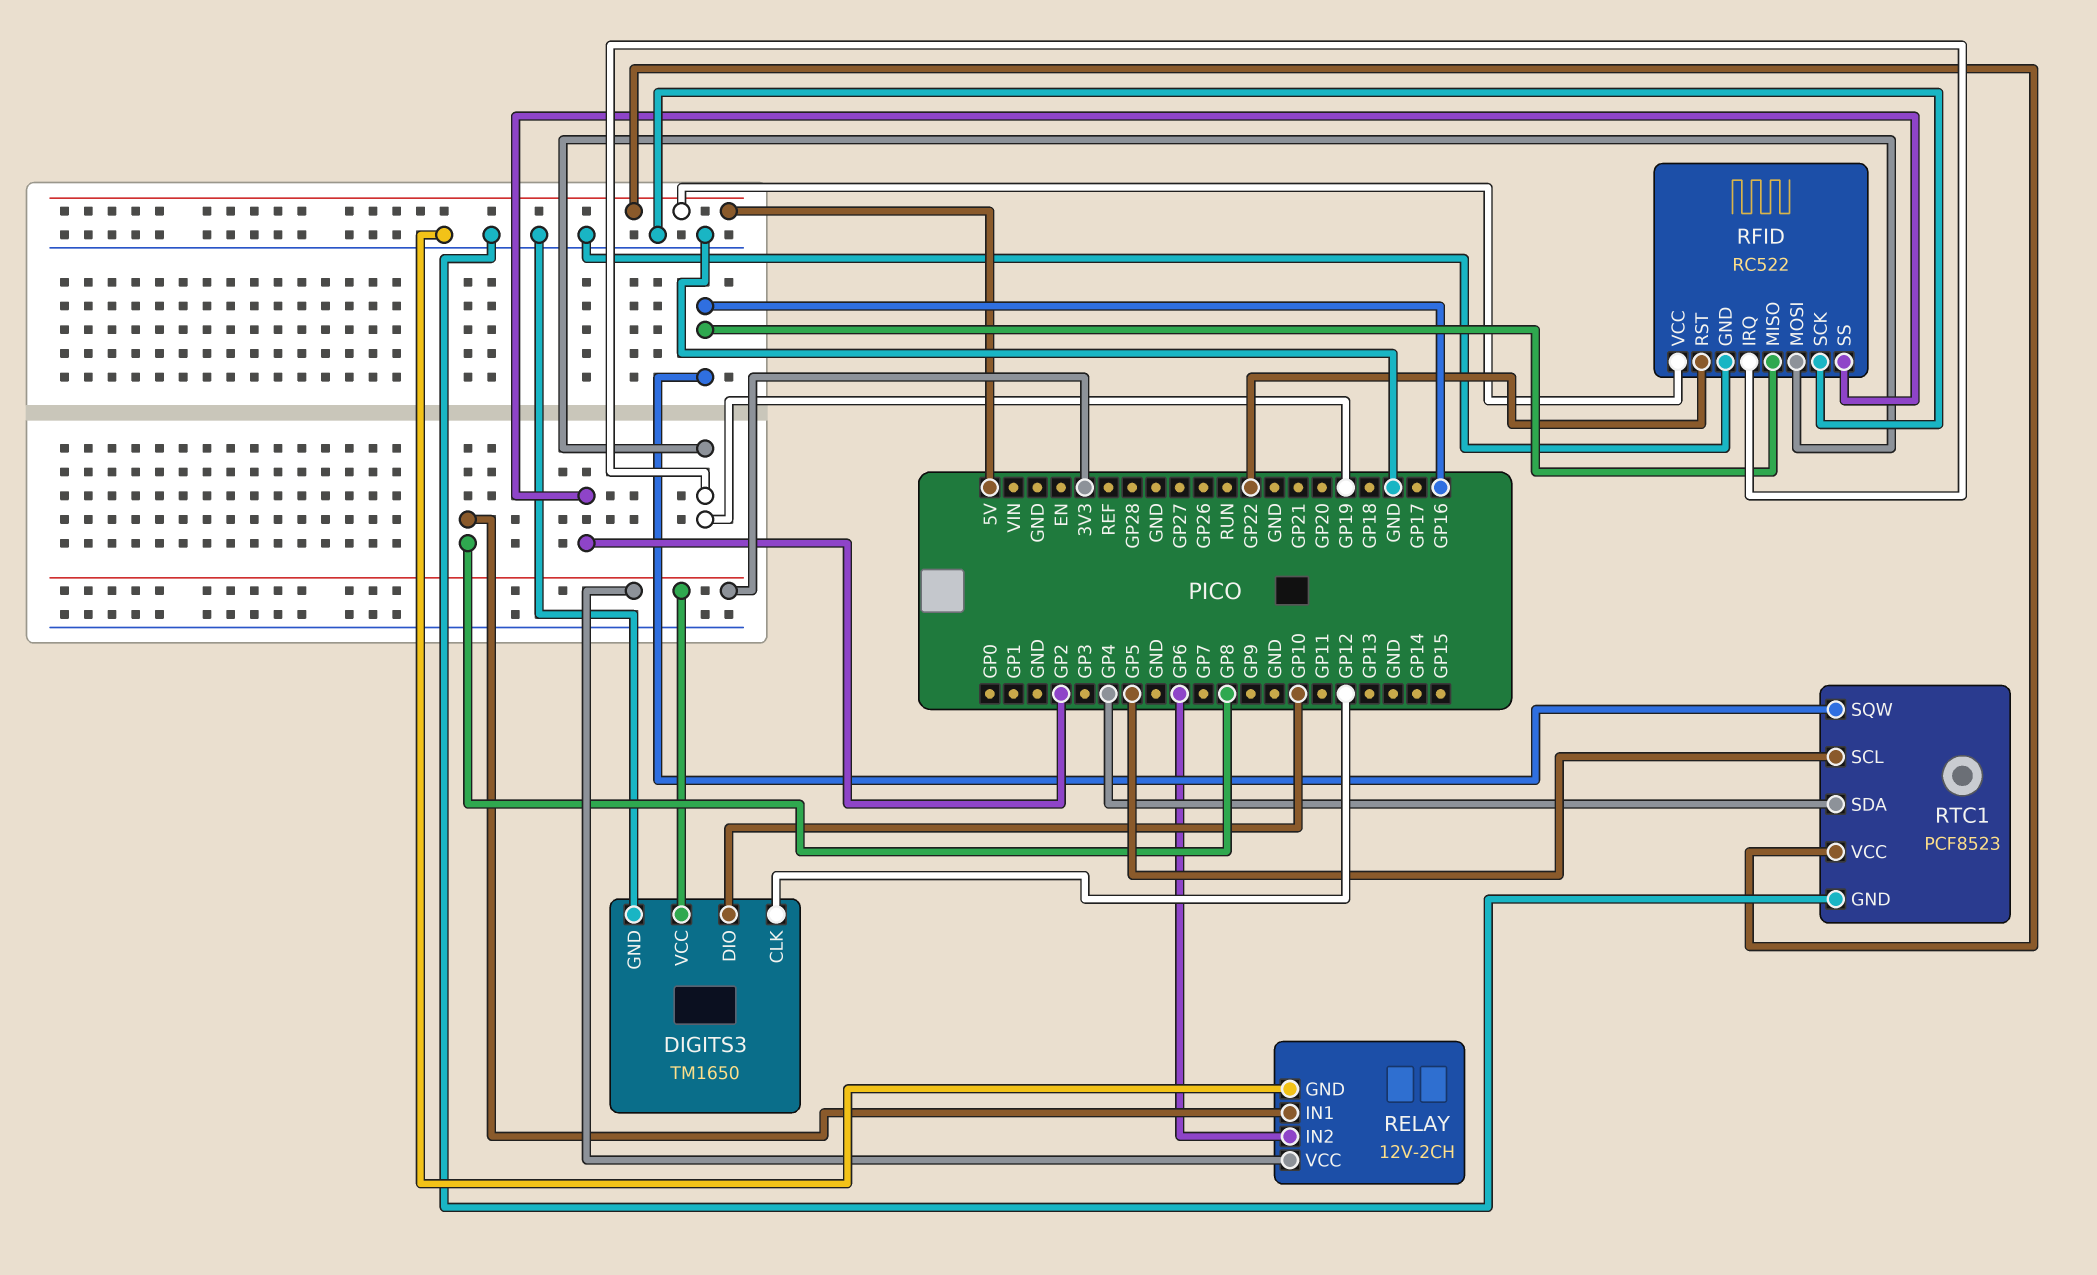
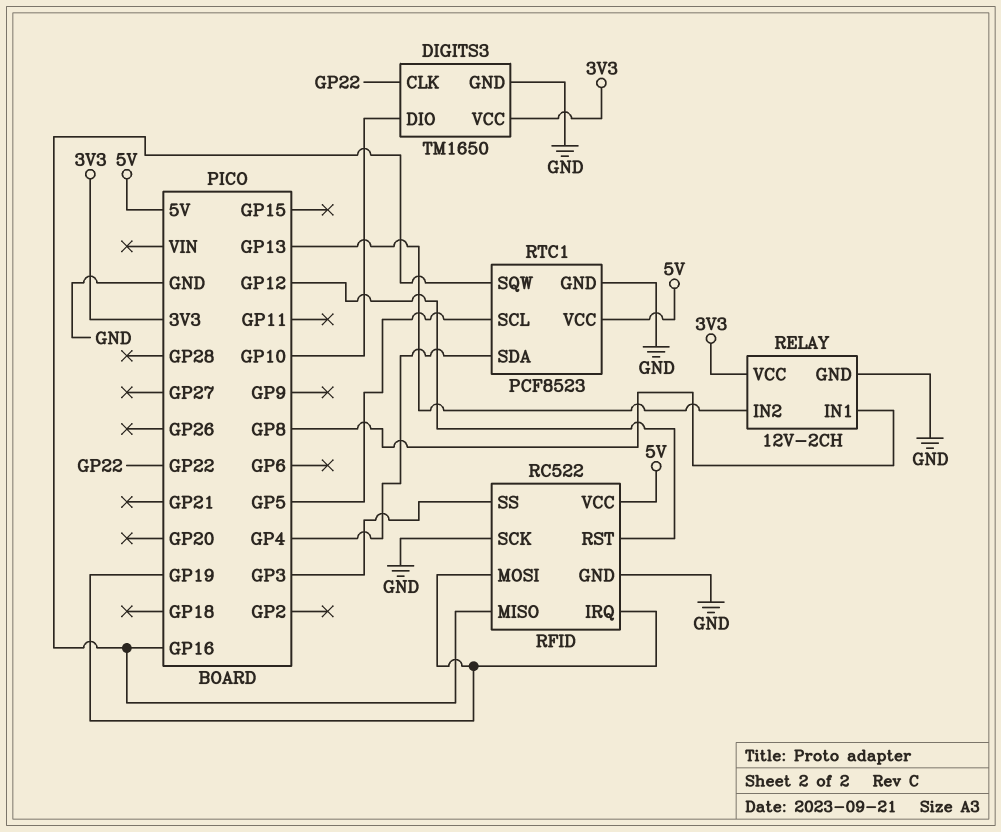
DIGITS3 pin CLK: GP12 -> GP22
RELAY pin IN2: GP6 -> GP13
RFID pin RST: GP22 -> GP12
RFID pin SS: GP2 -> GP3

